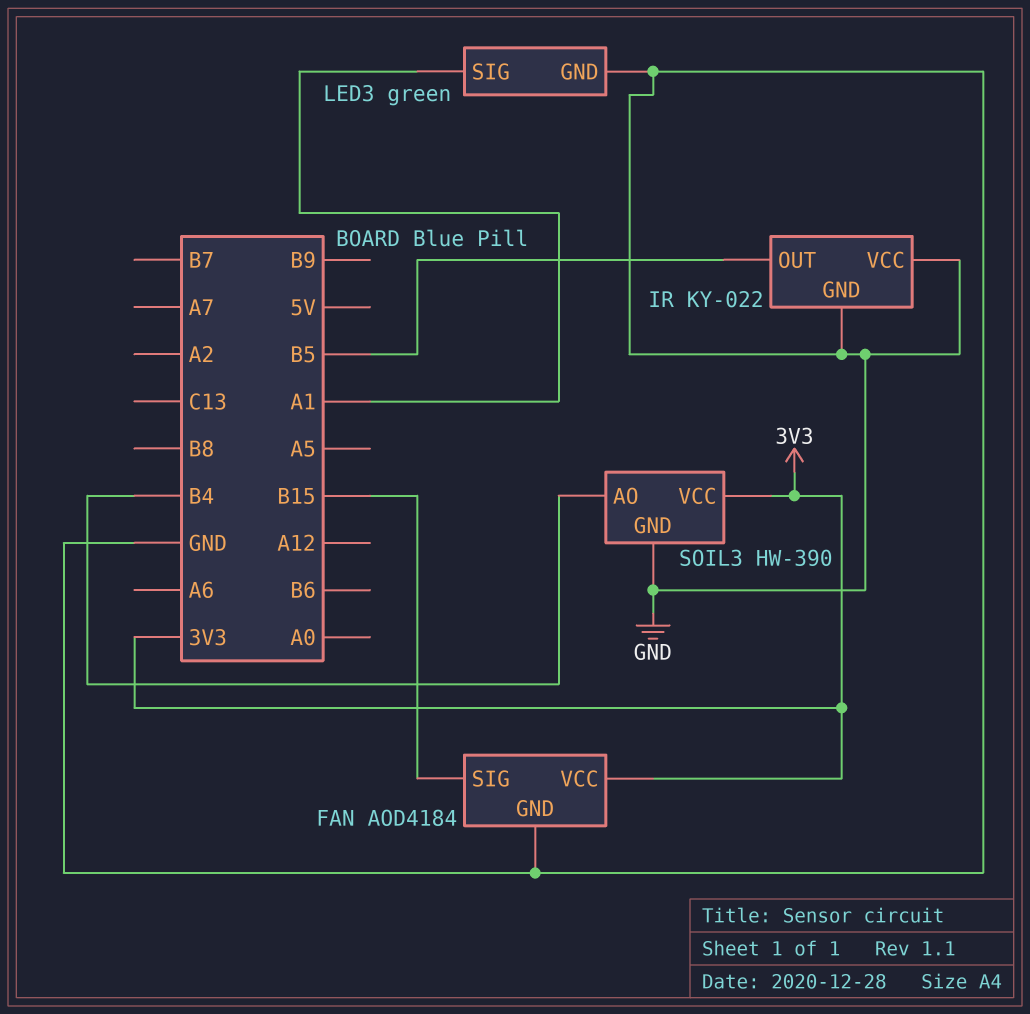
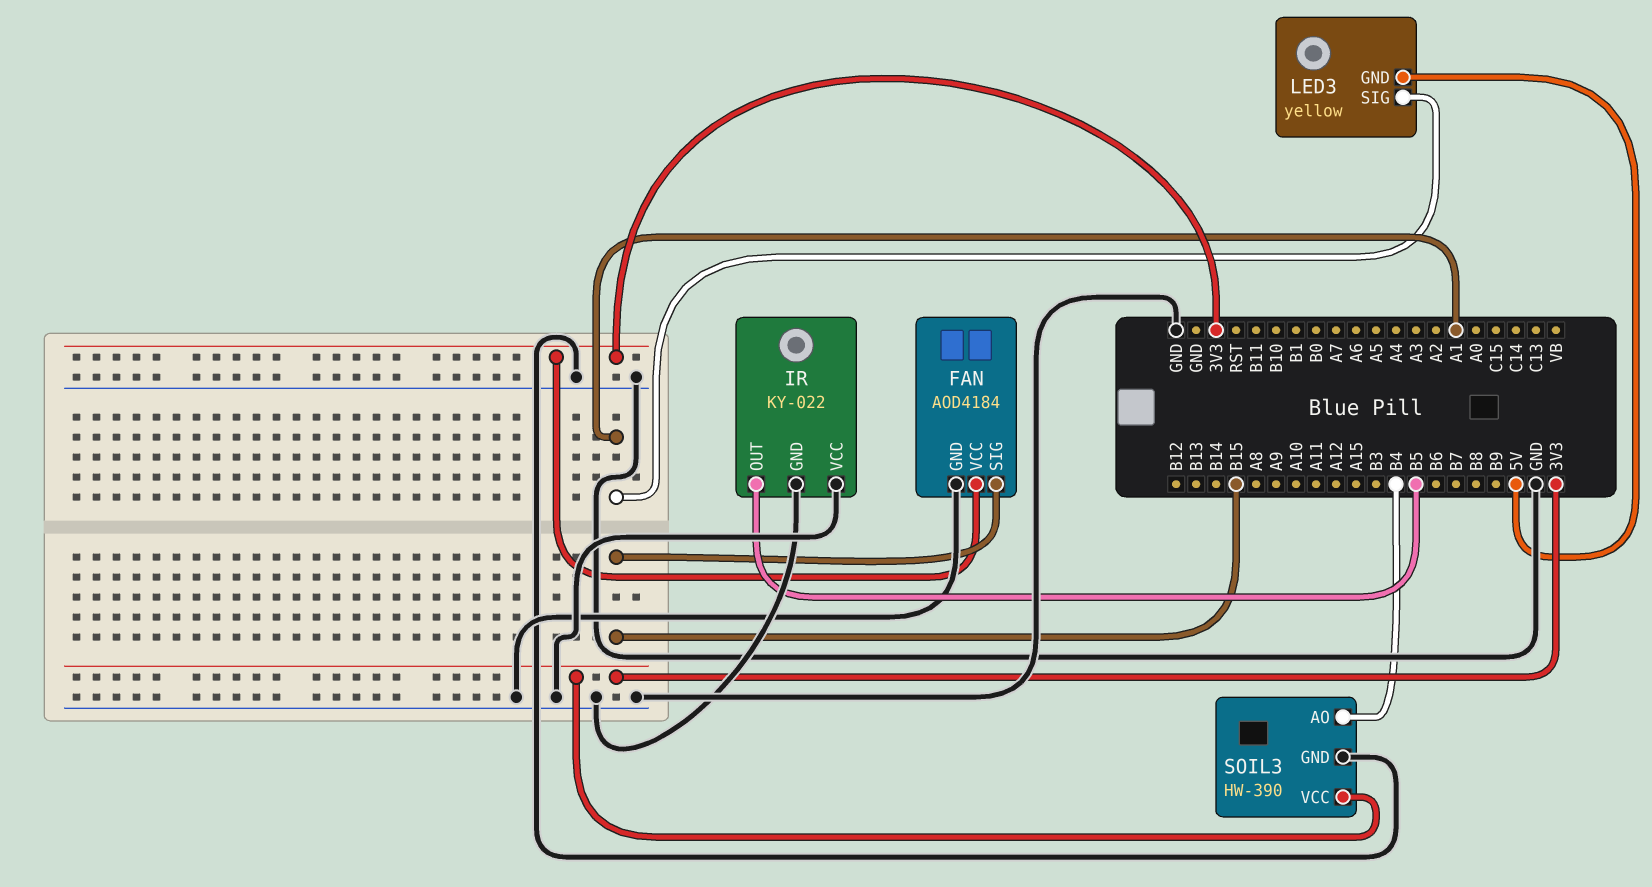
LED3: green -> yellow
LED3 pin GND: GND -> 5V

